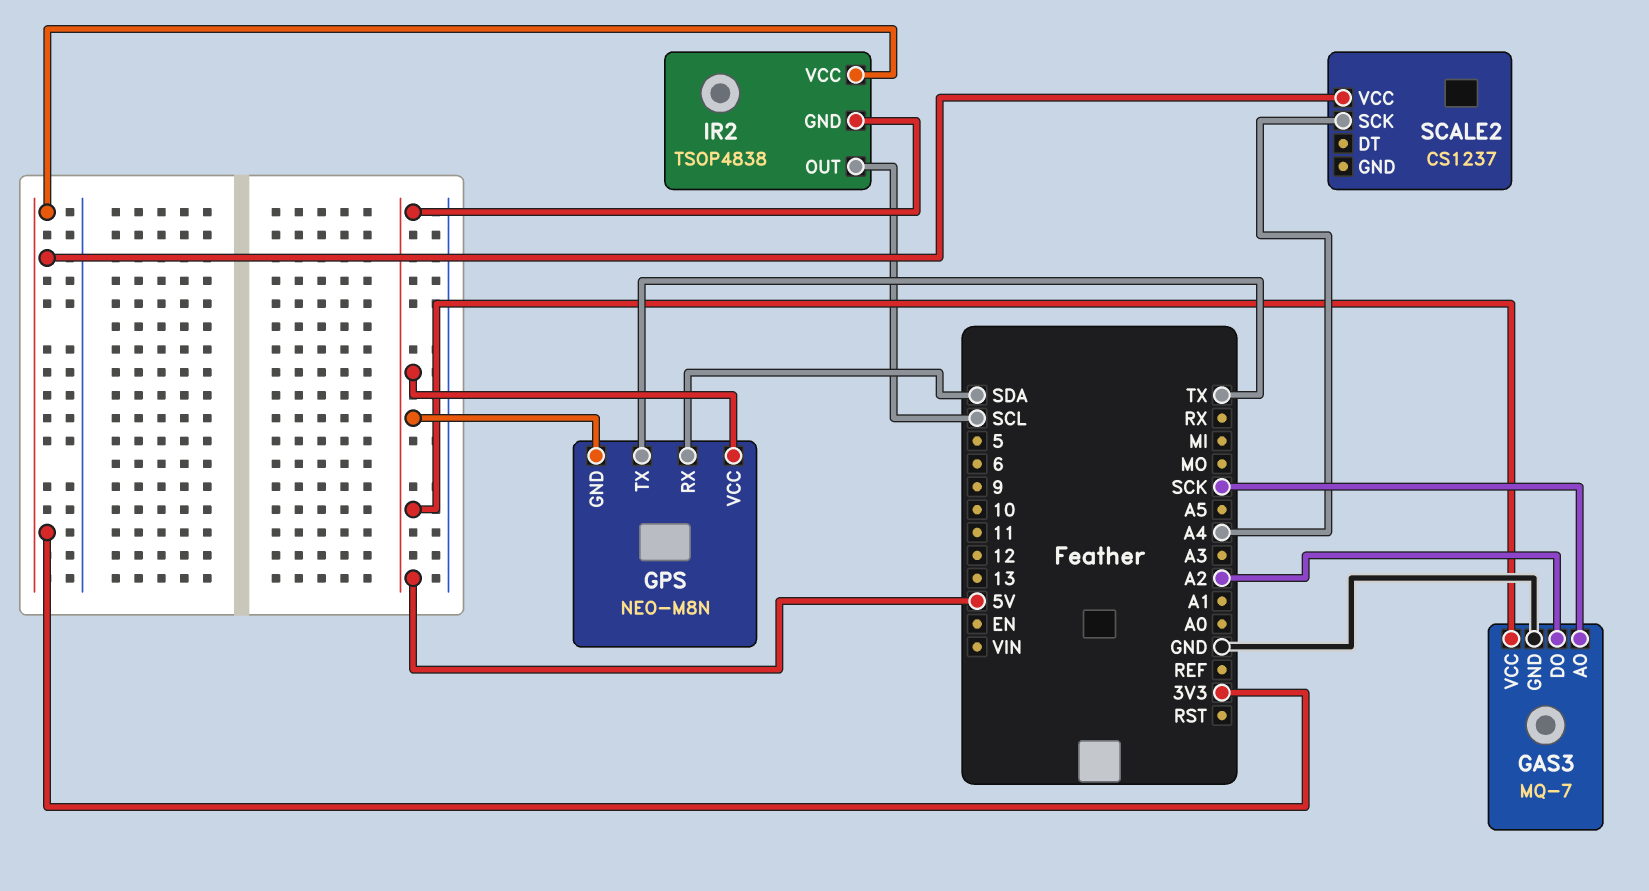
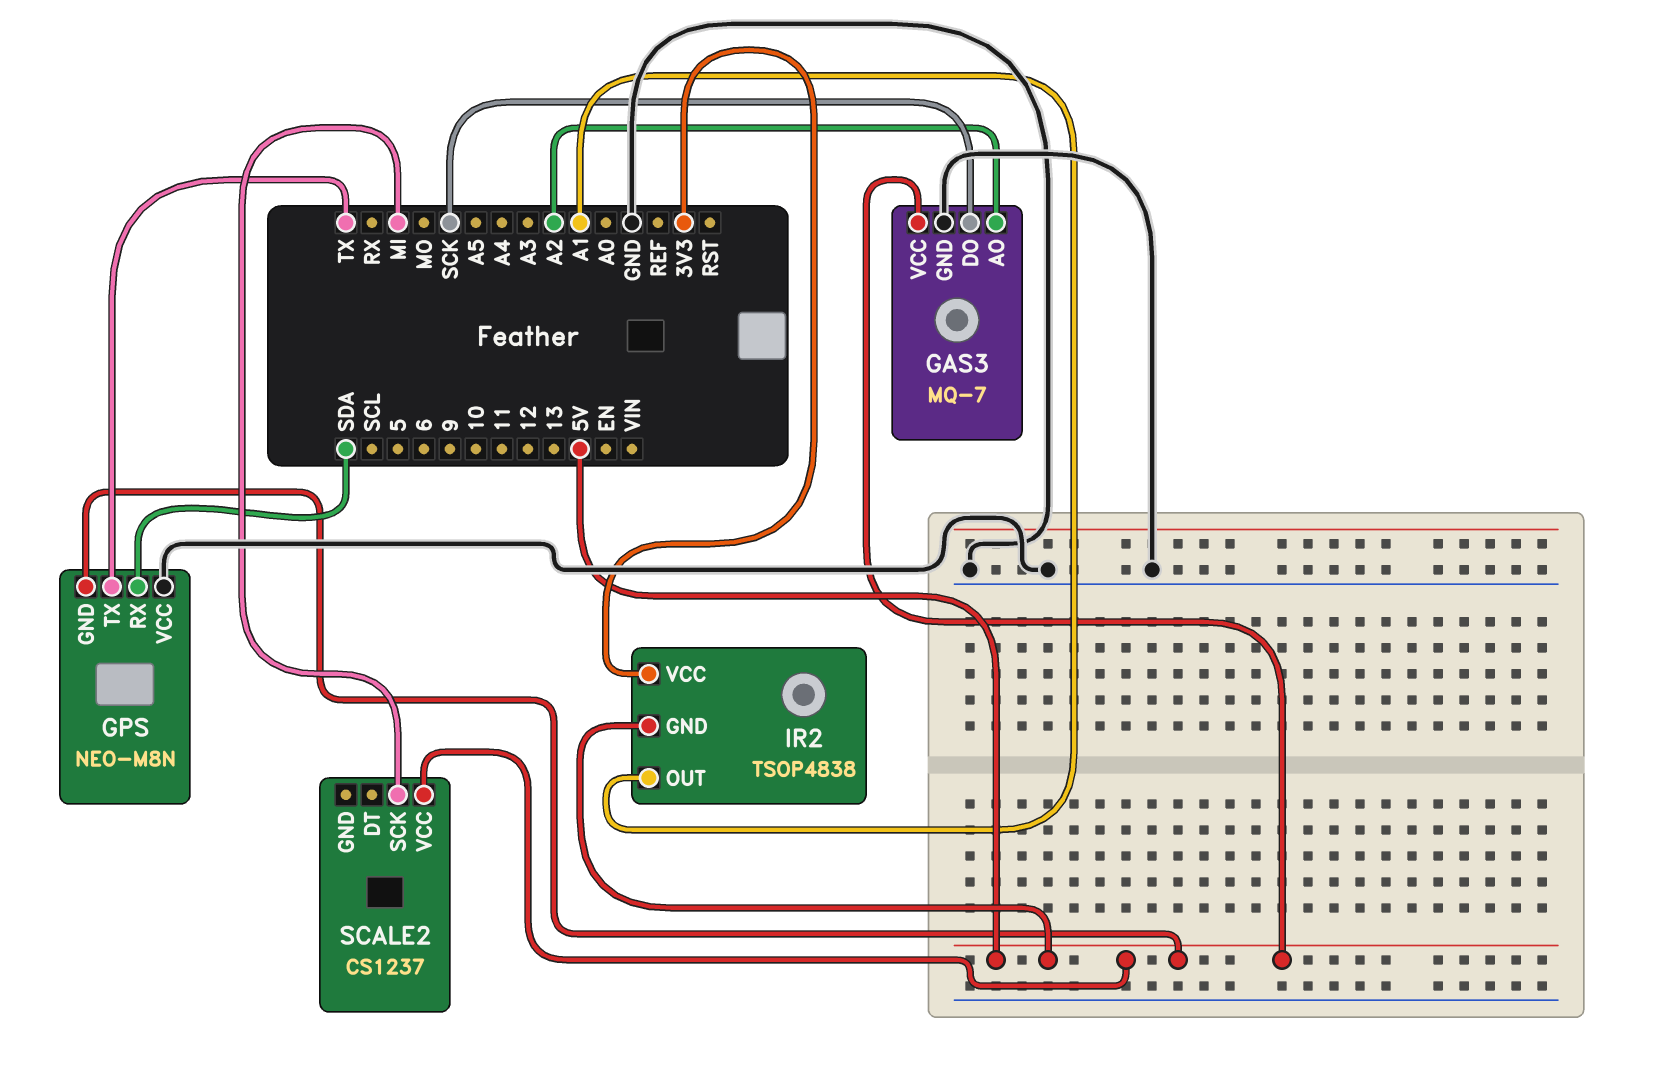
GAS3 pin AO: SCK -> A2
GAS3 pin DO: A2 -> SCK
GPS pin VCC: 5V -> GND
IR2 pin OUT: SCL -> A1
SCALE2 pin SCK: A4 -> MI
SCALE2 pin VCC: 3V3 -> 5V

